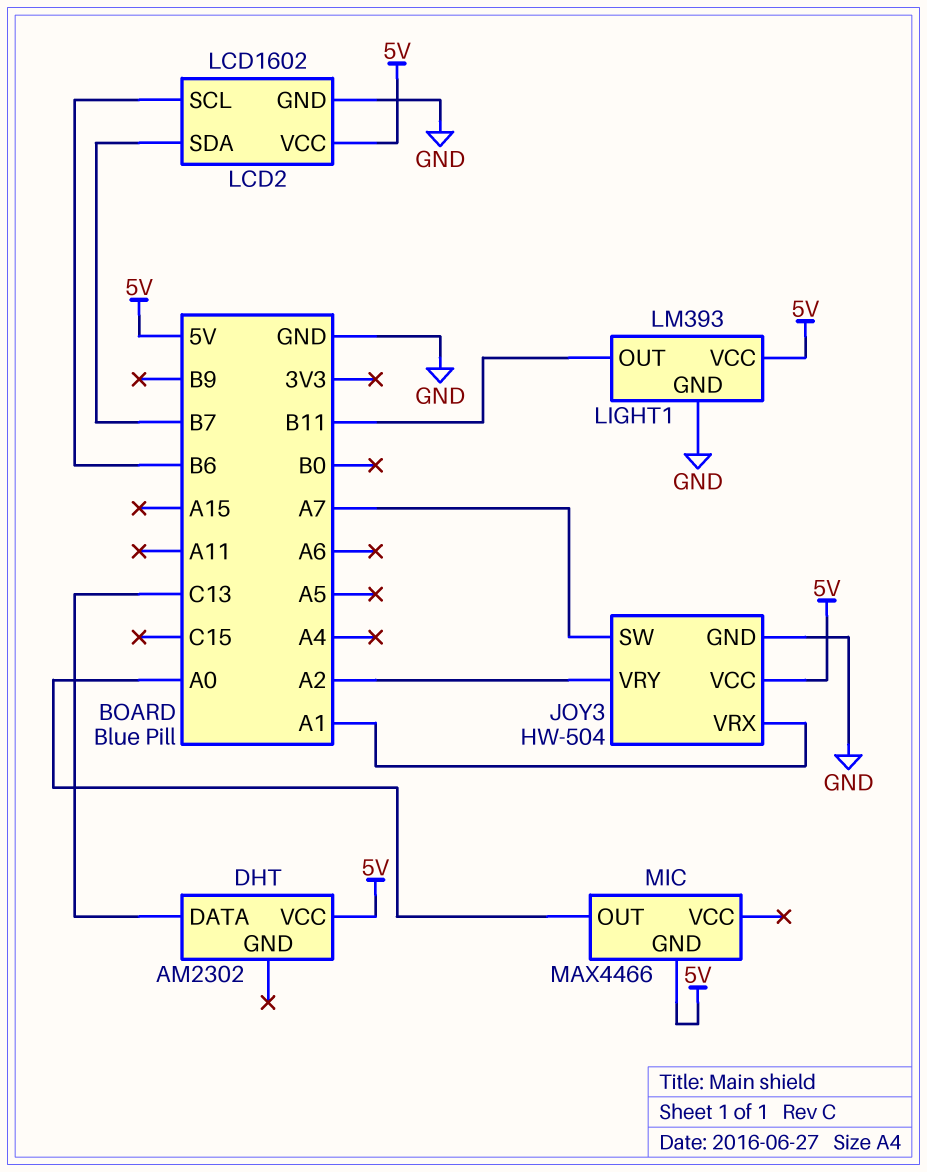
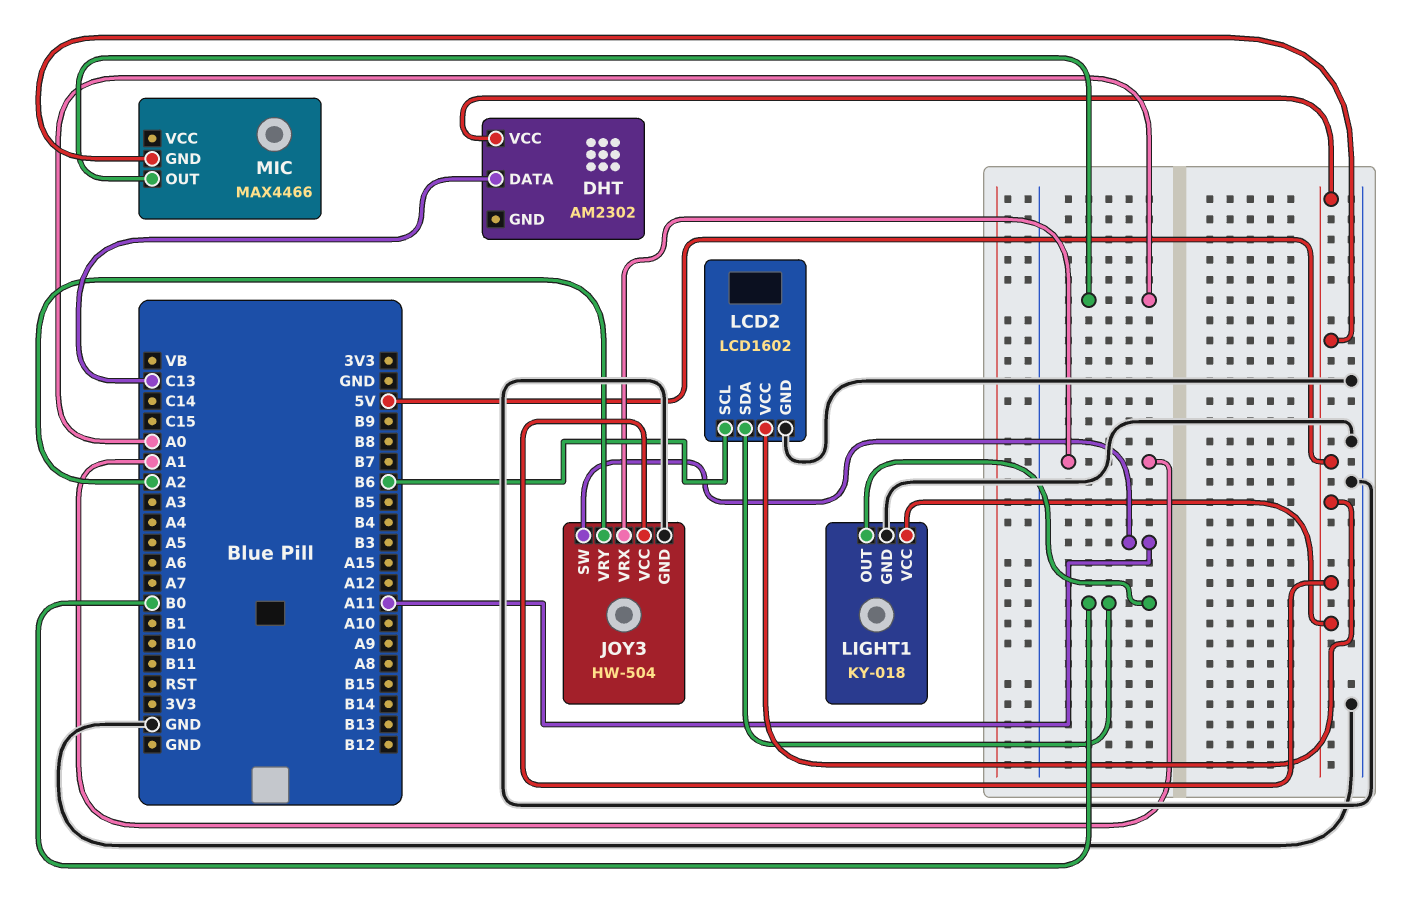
JOY3 pin SW: A7 -> A11
LCD2 pin SDA: B7 -> B0
LIGHT1: LM393 -> KY-018
LIGHT1 pin OUT: B11 -> B0

